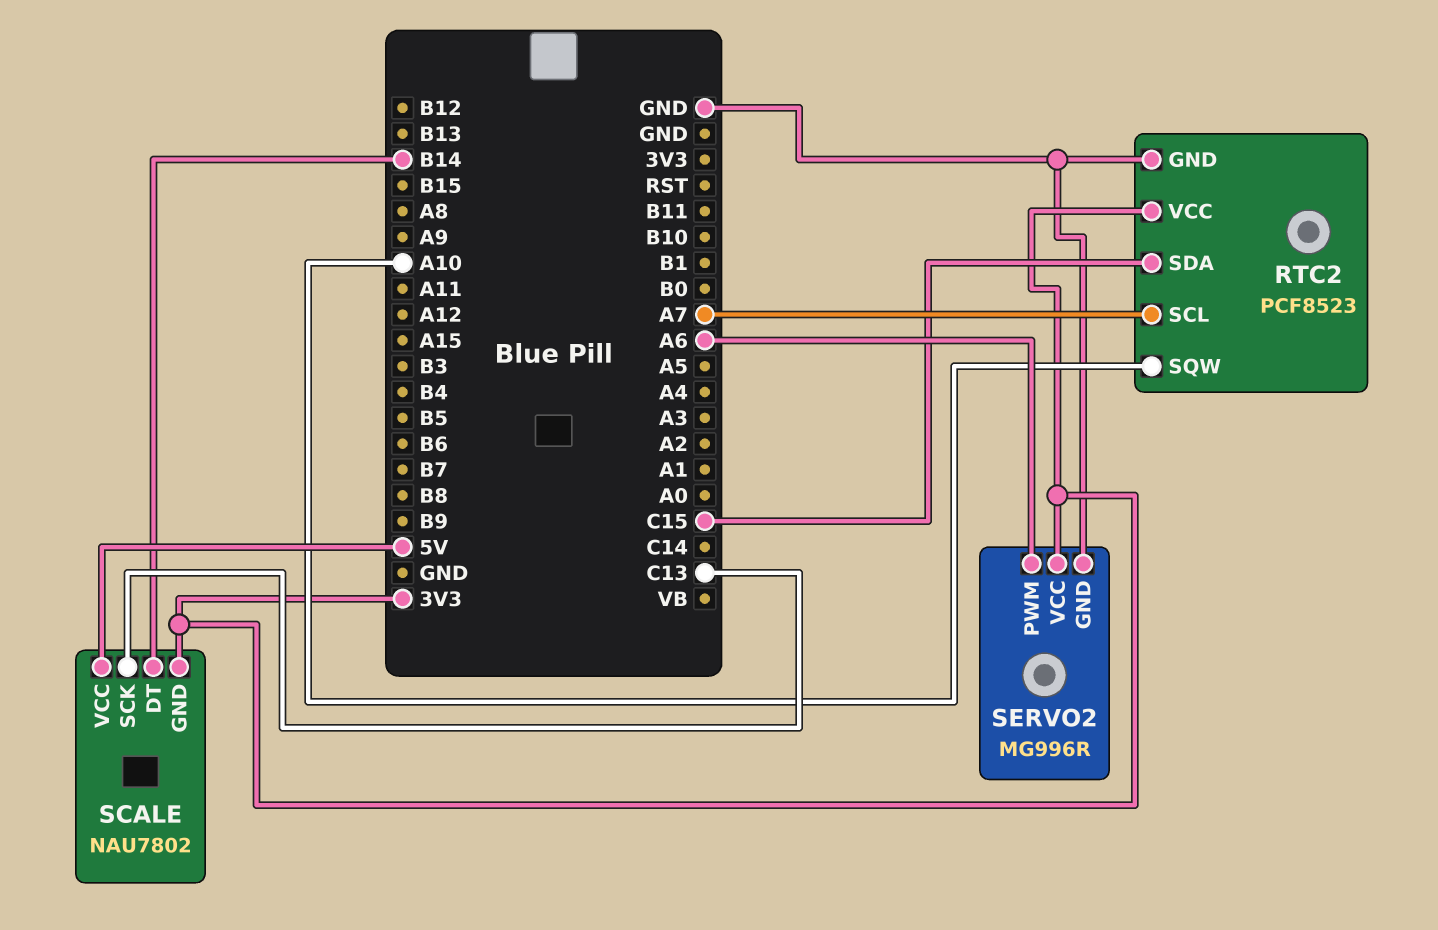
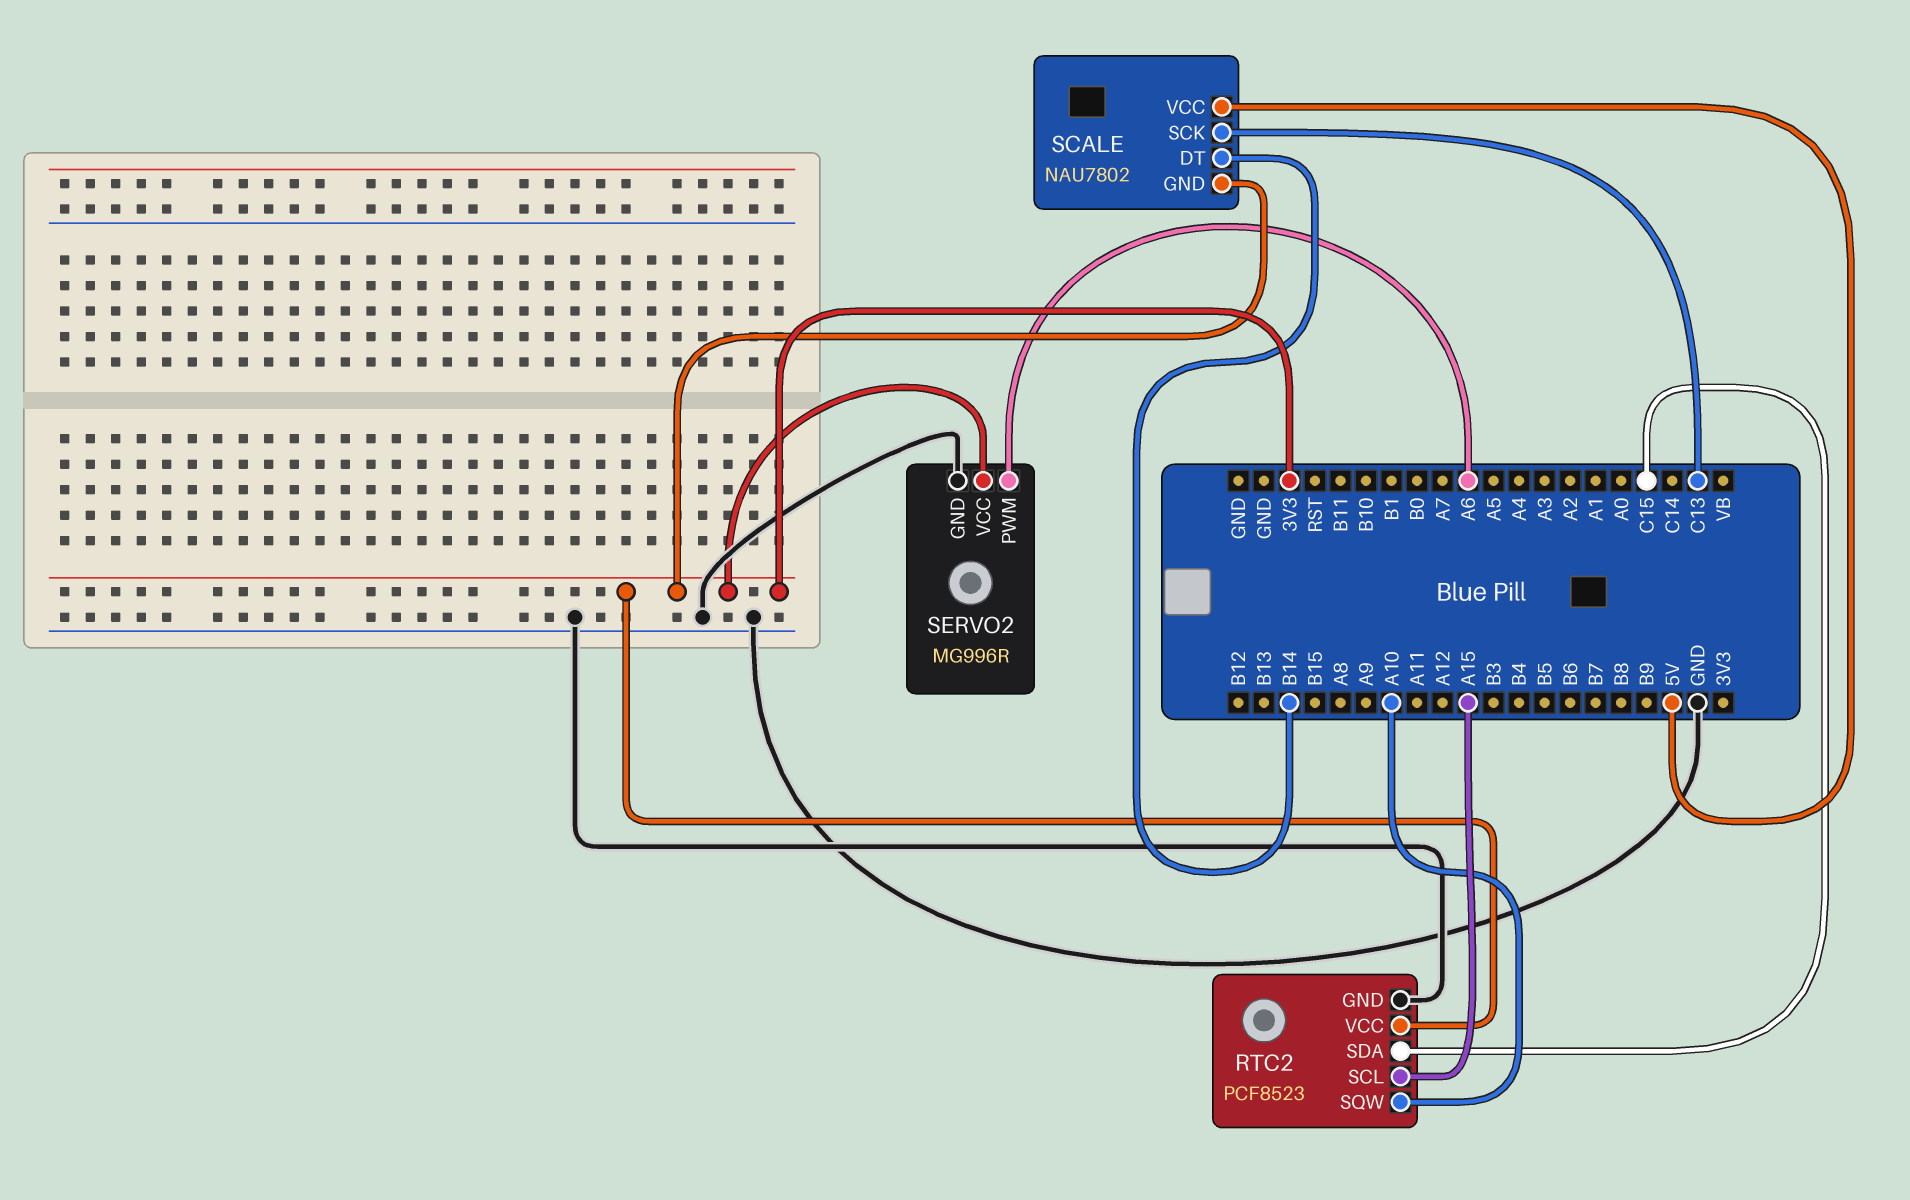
RTC2 pin SCL: A7 -> A15

